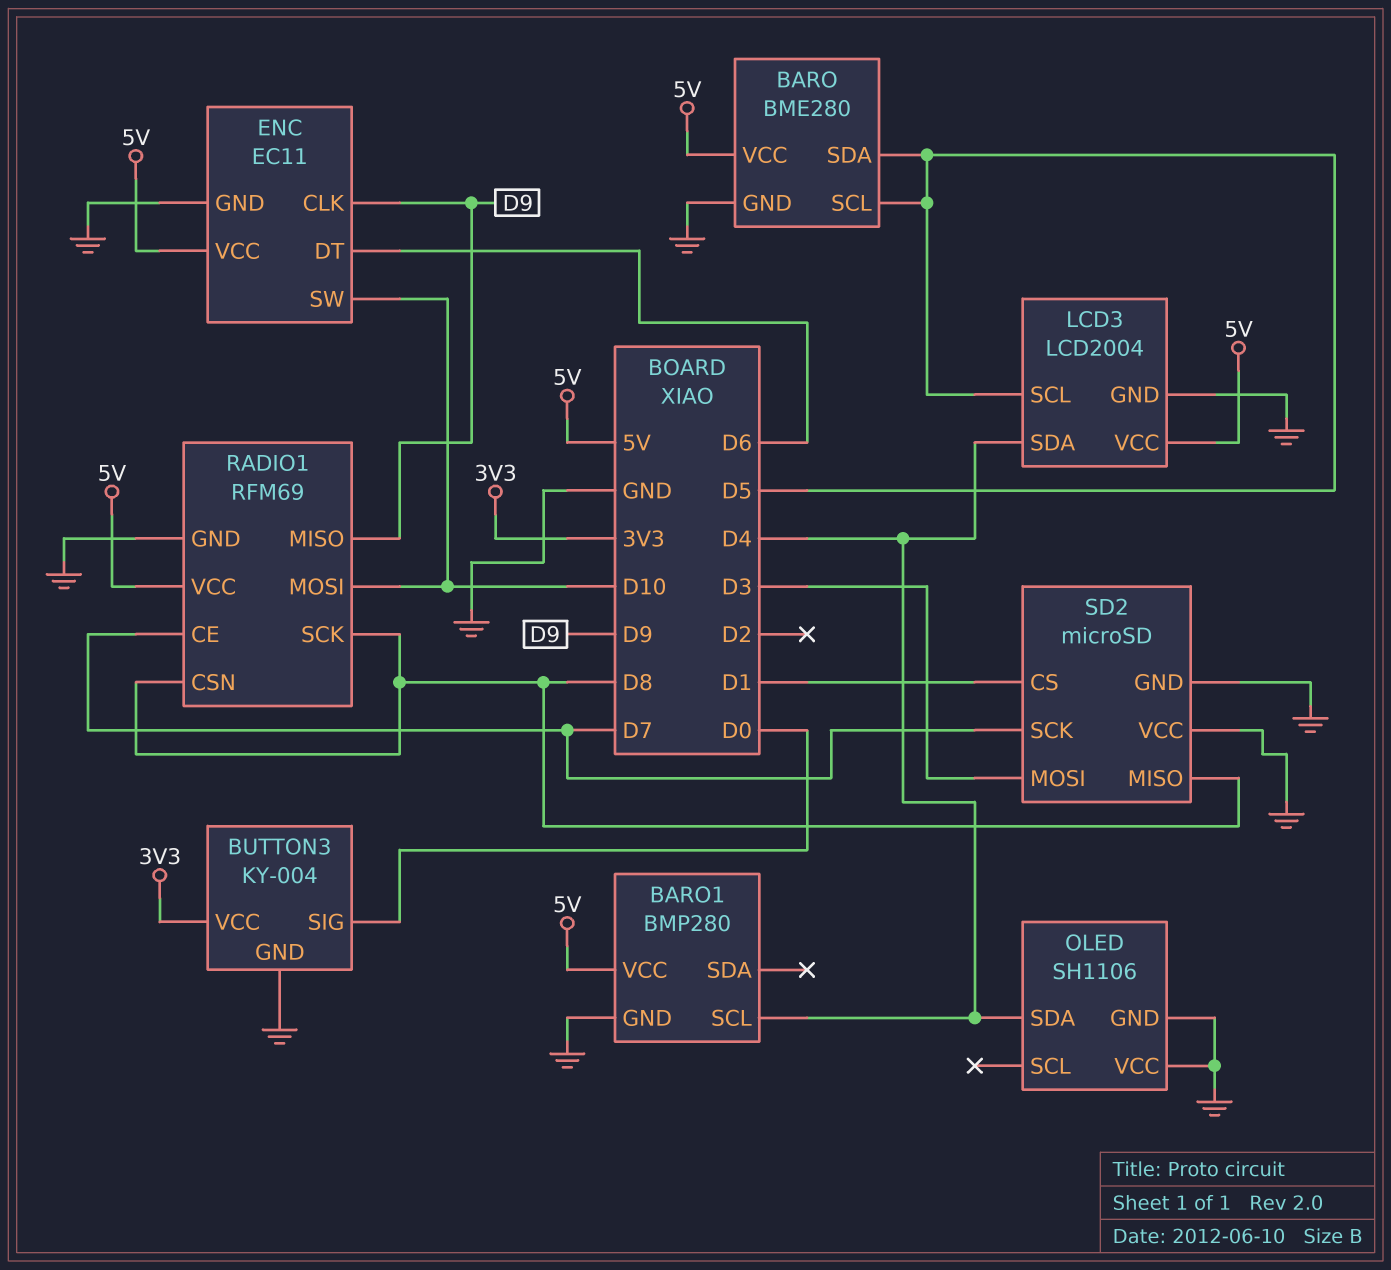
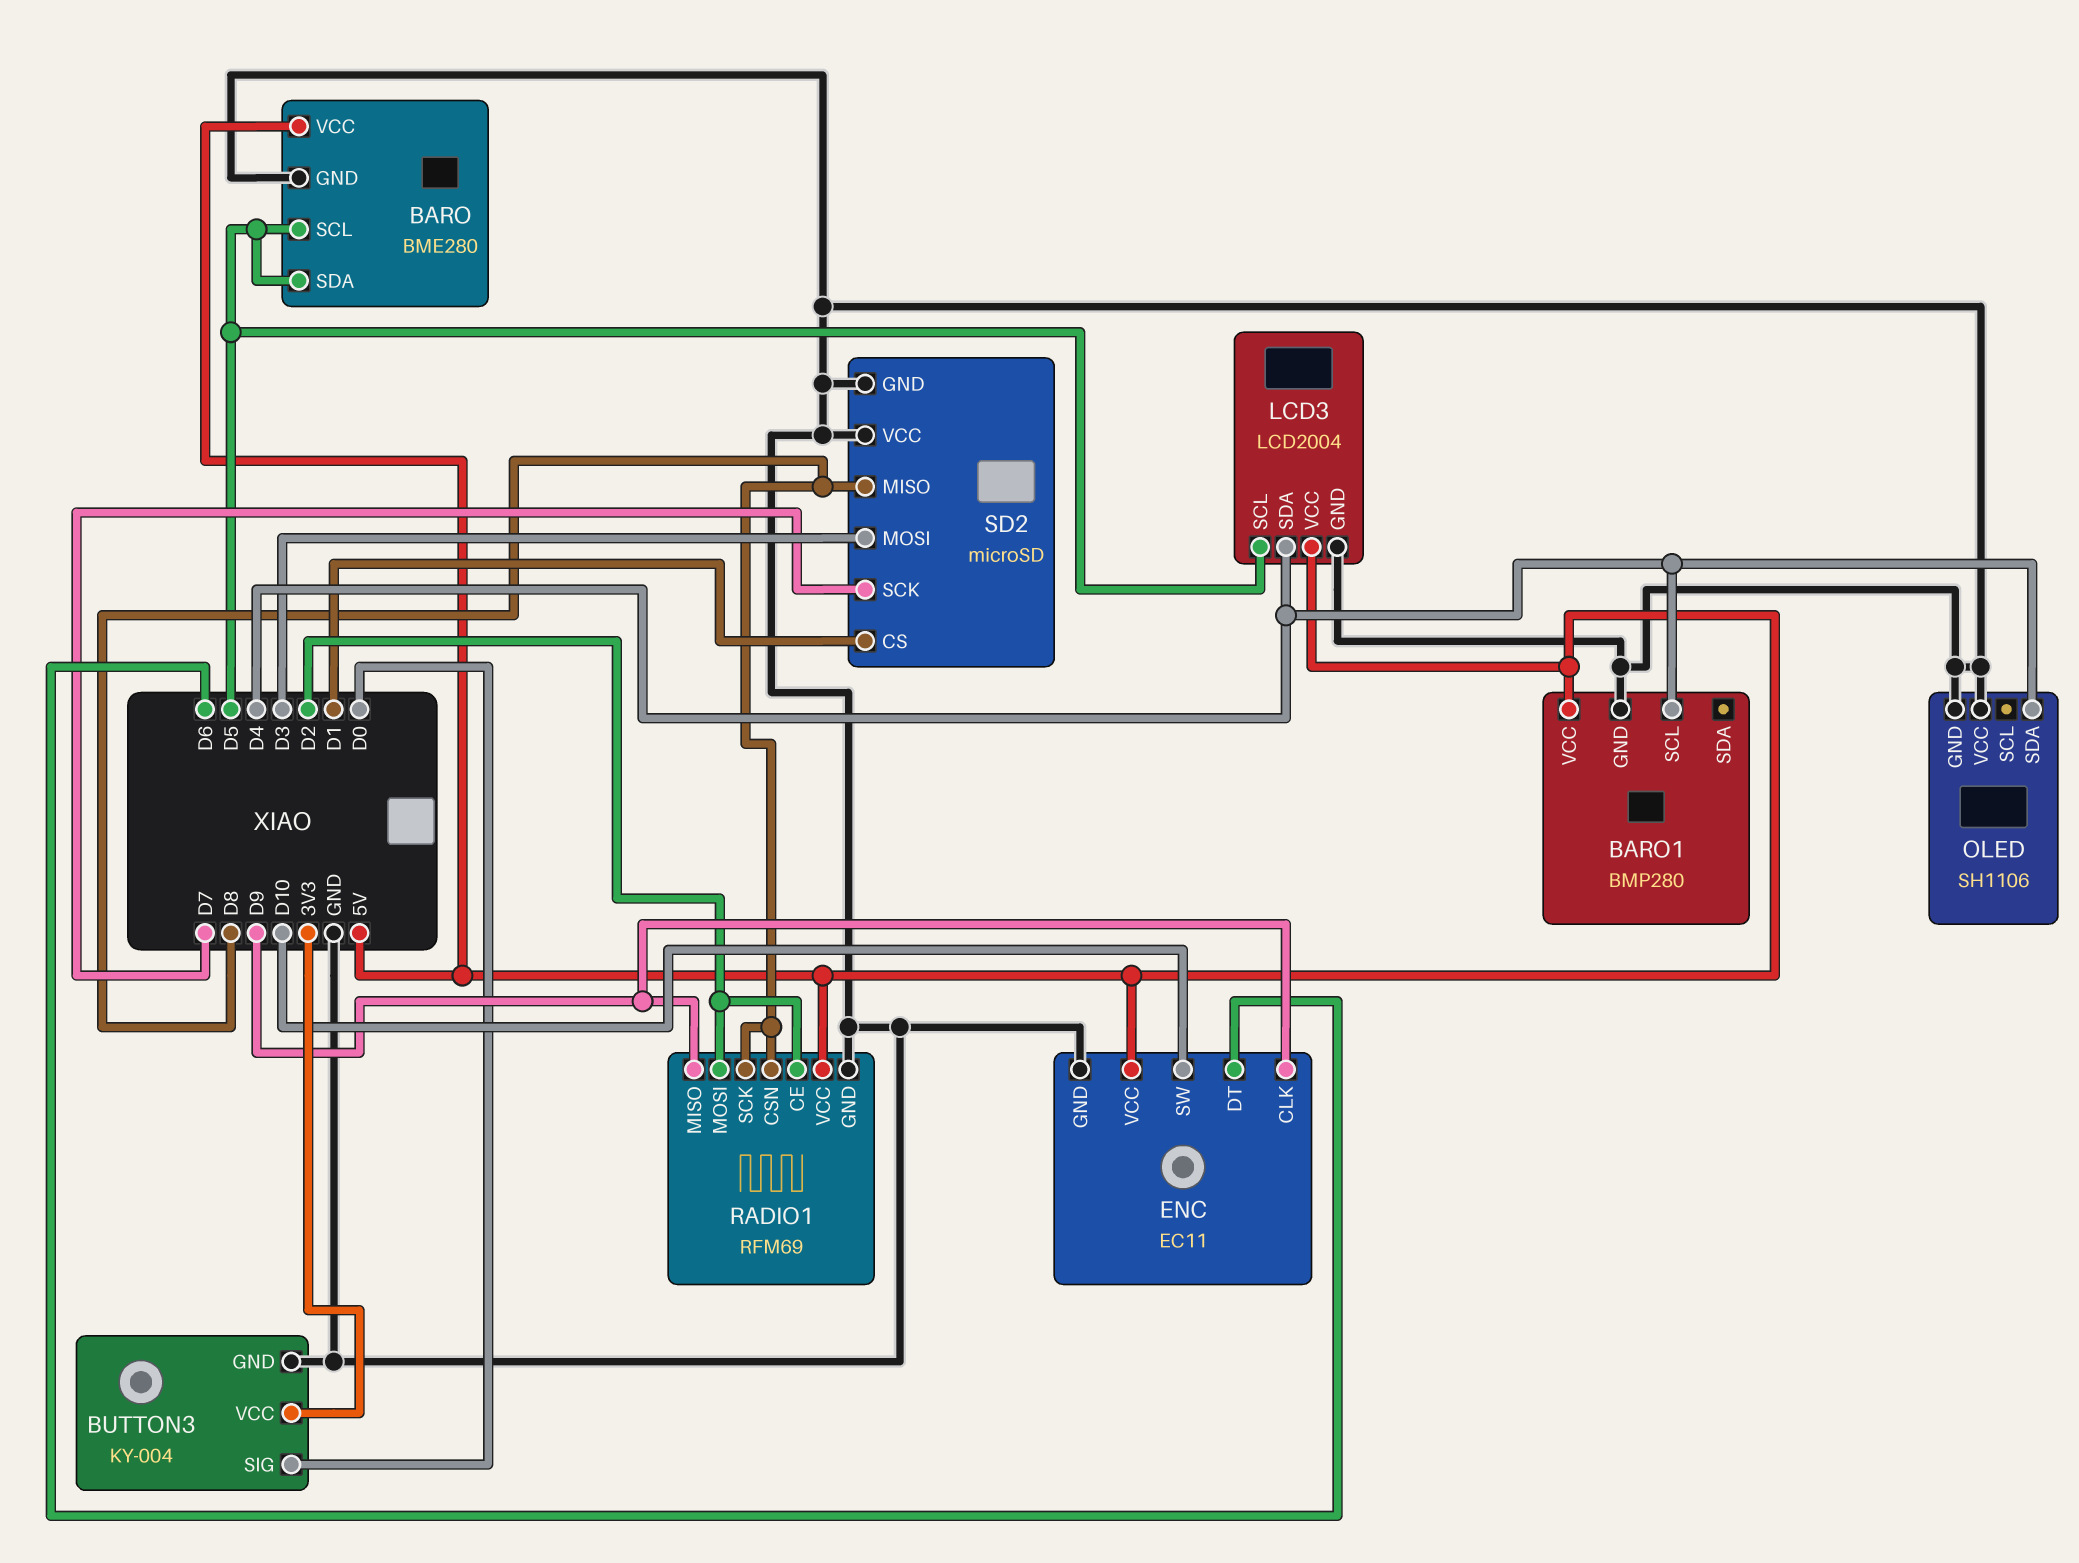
RADIO1 pin CE: D7 -> D2
RADIO1 pin MOSI: D10 -> D2

